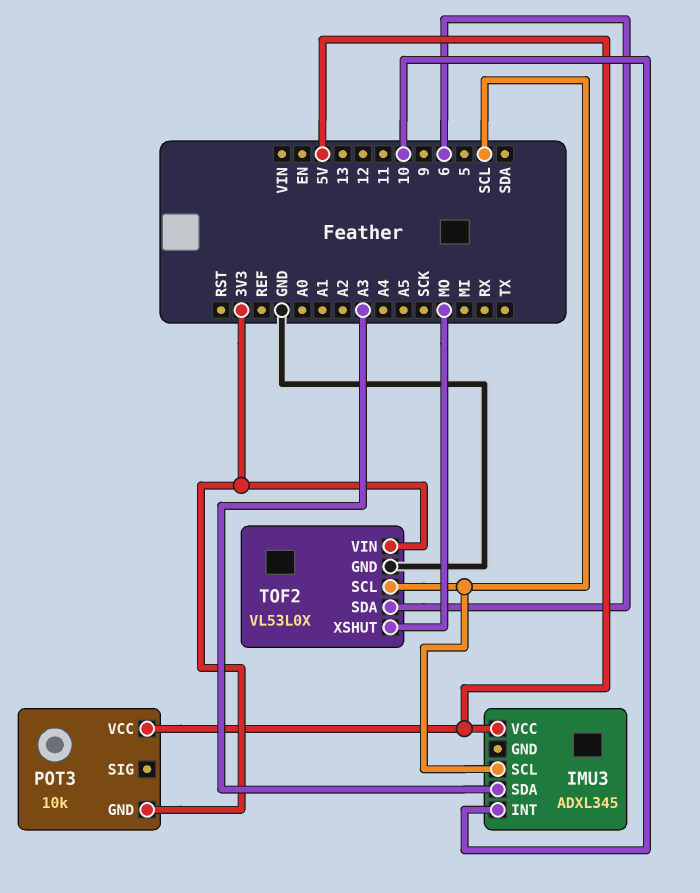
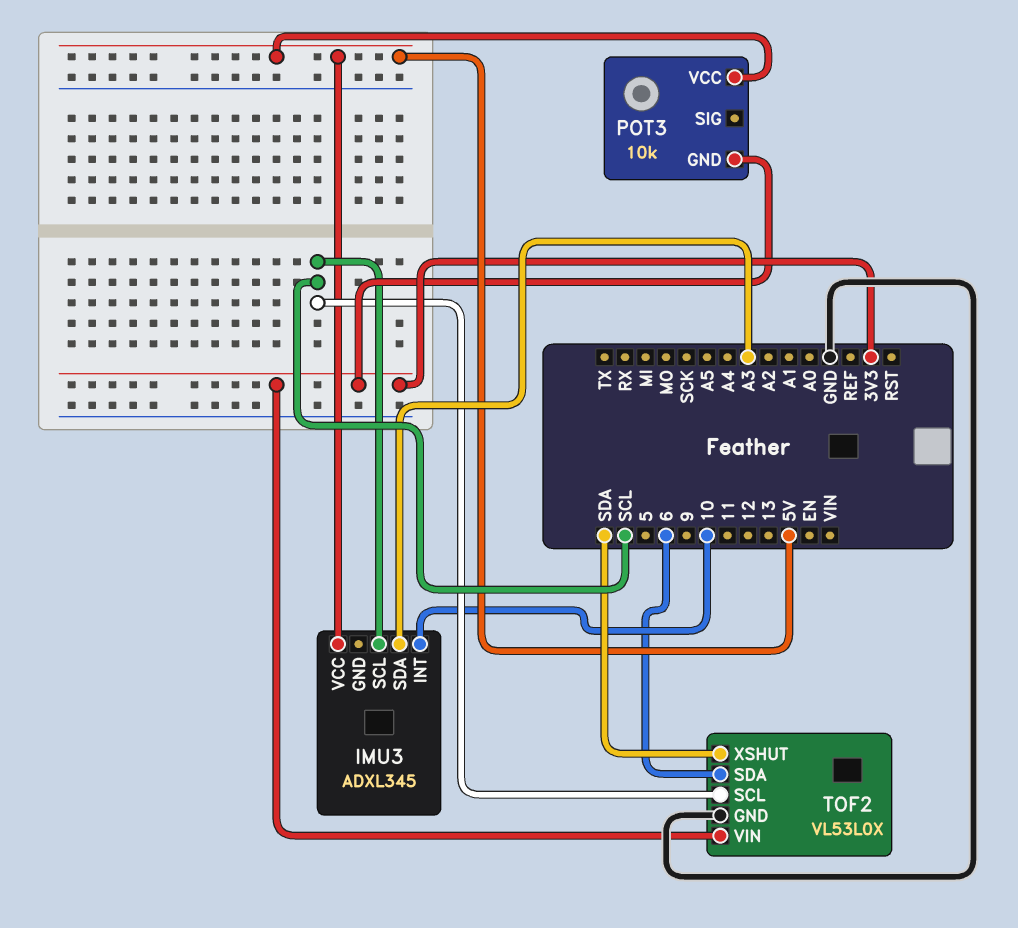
TOF2 pin XSHUT: MO -> SDA

